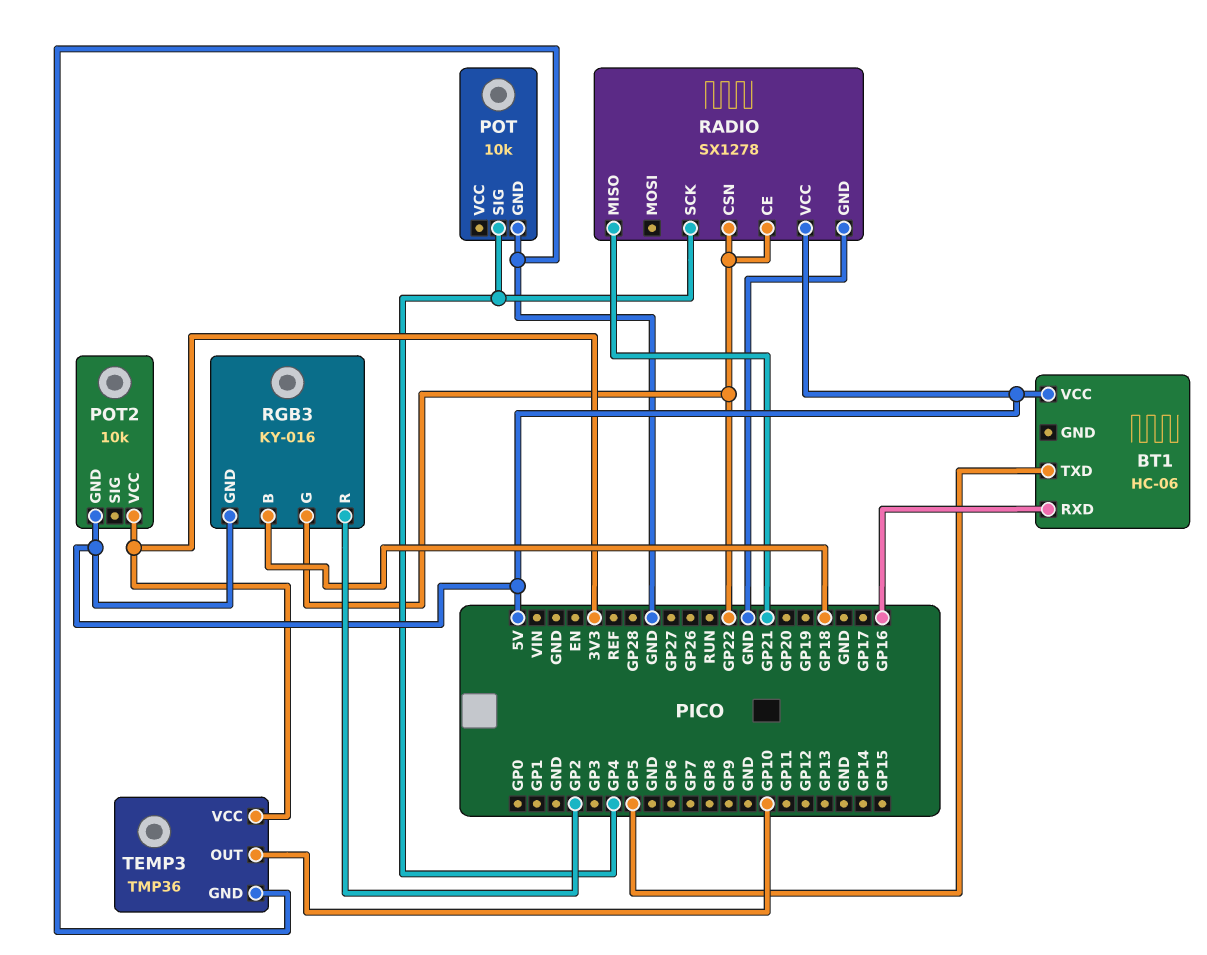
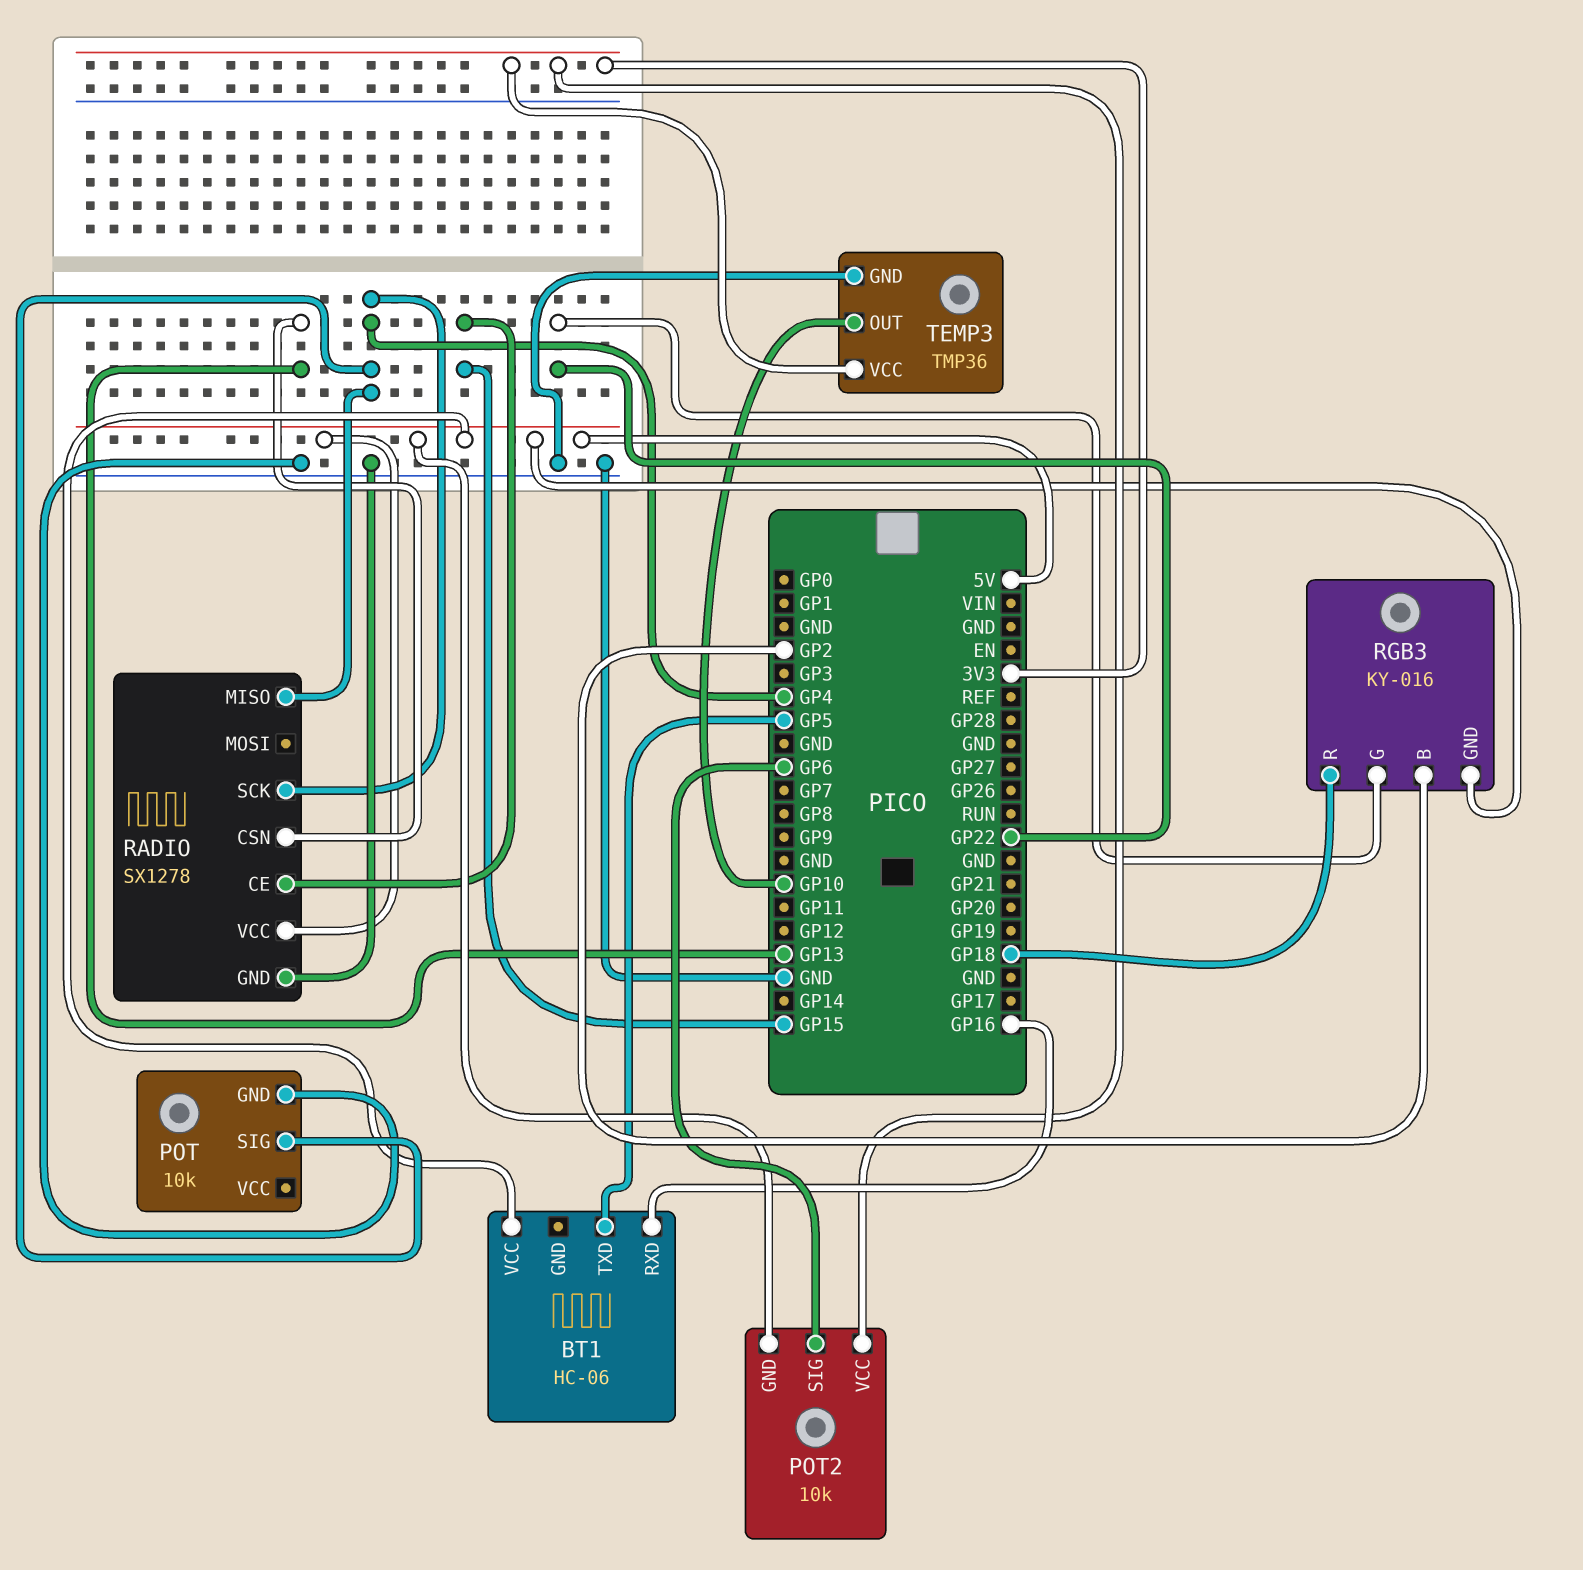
POT2 pin SIG: none -> GP6
RADIO pin CE: GP22 -> GP15
RADIO pin CSN: GP22 -> GP13
RADIO pin MISO: GP21 -> GP4
RGB3 pin B: GP18 -> GP2
RGB3 pin R: GP2 -> GP18

